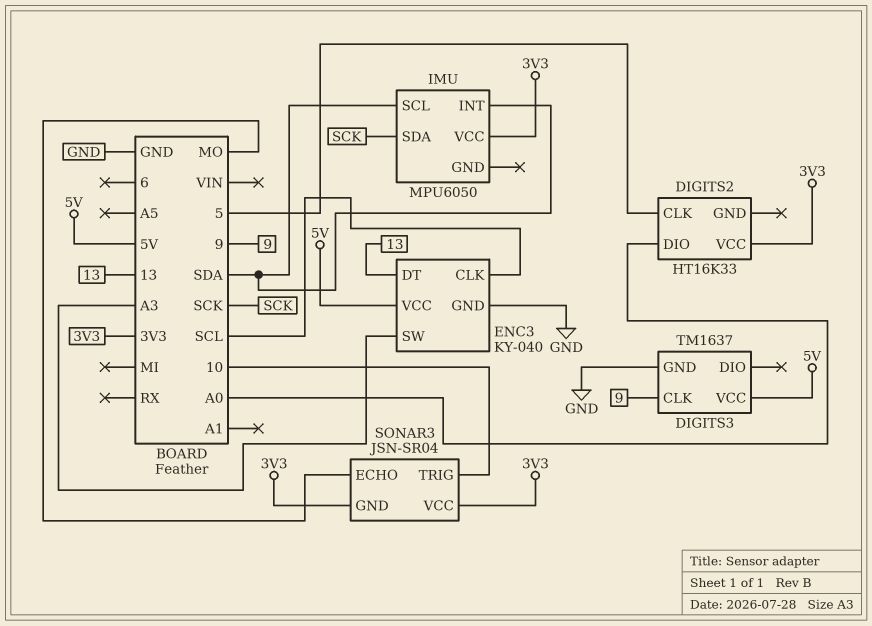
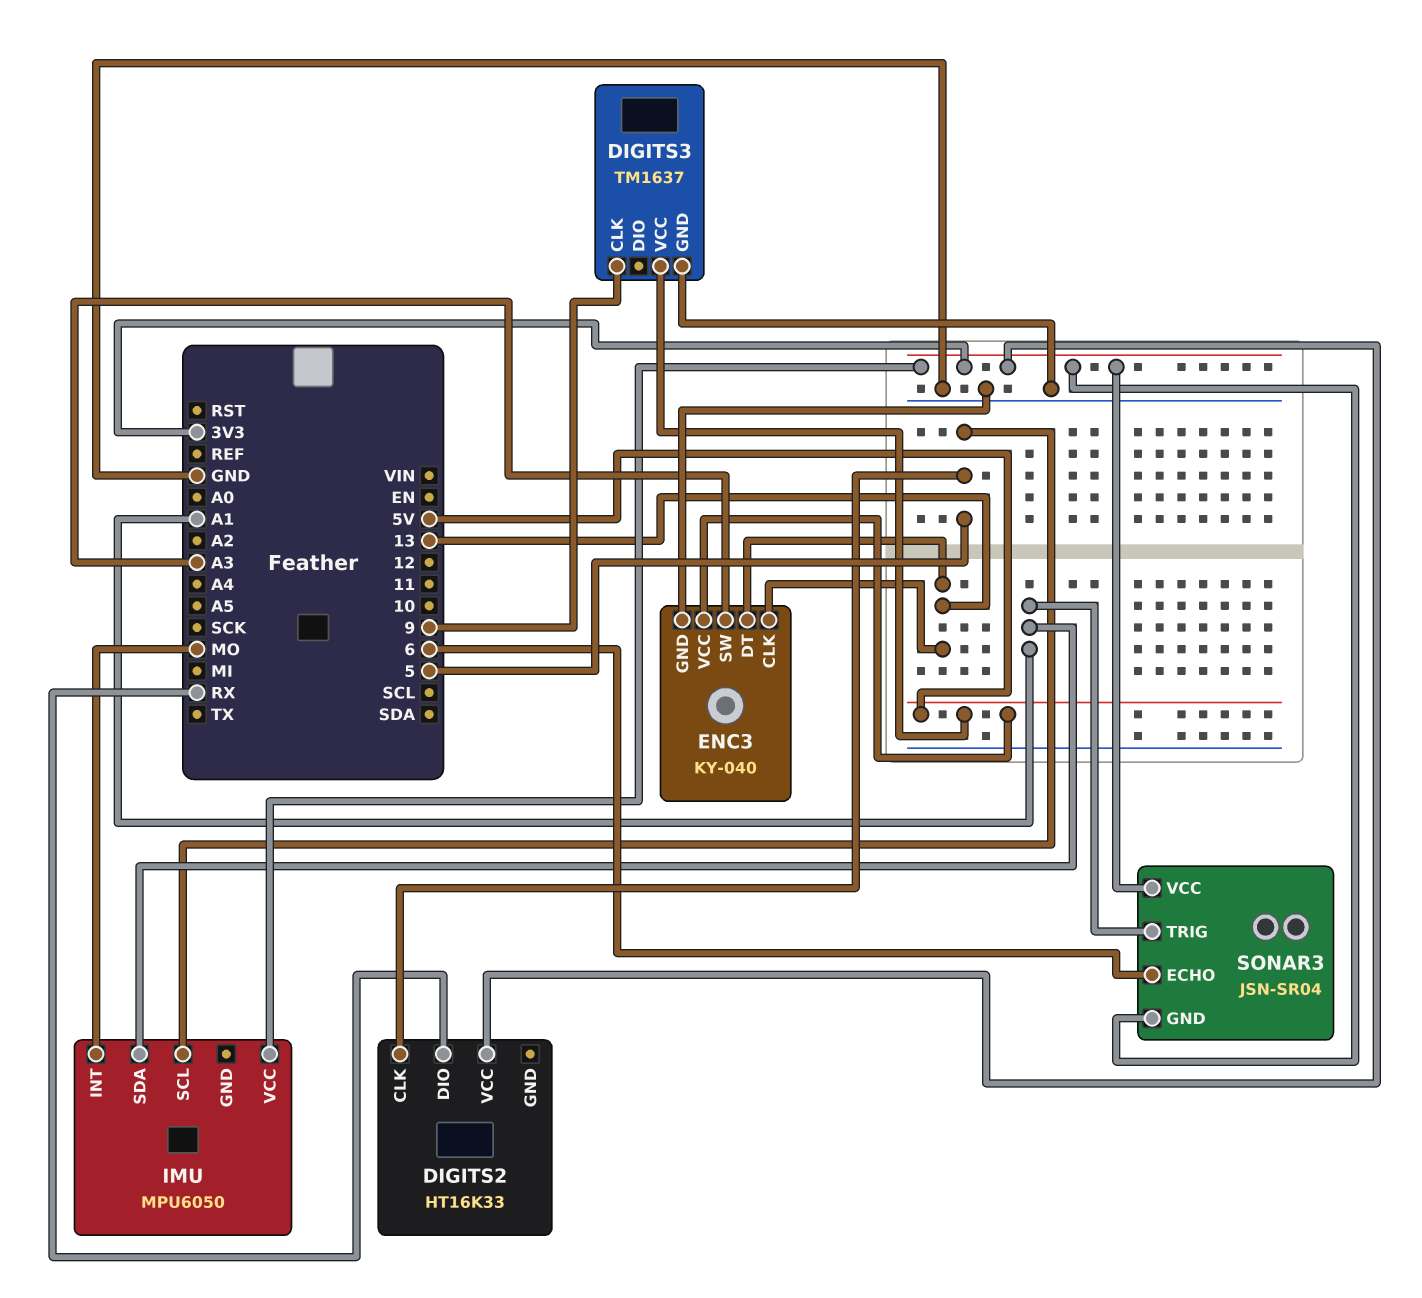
DIGITS2 pin DIO: A0 -> RX
ENC3 pin CLK: SCL -> 13
IMU pin INT: SDA -> MO
IMU pin SCL: SDA -> 5
IMU pin SDA: SCK -> A1
SONAR3 pin ECHO: MO -> 6
SONAR3 pin TRIG: 10 -> A1

